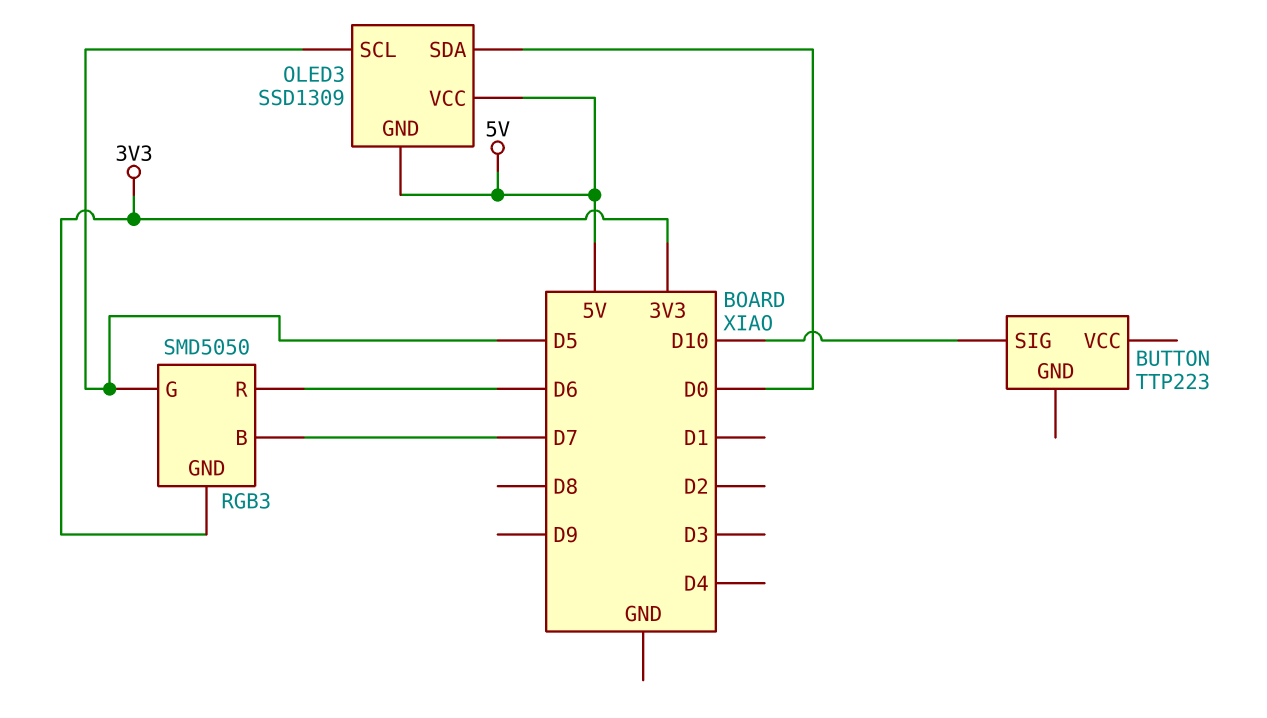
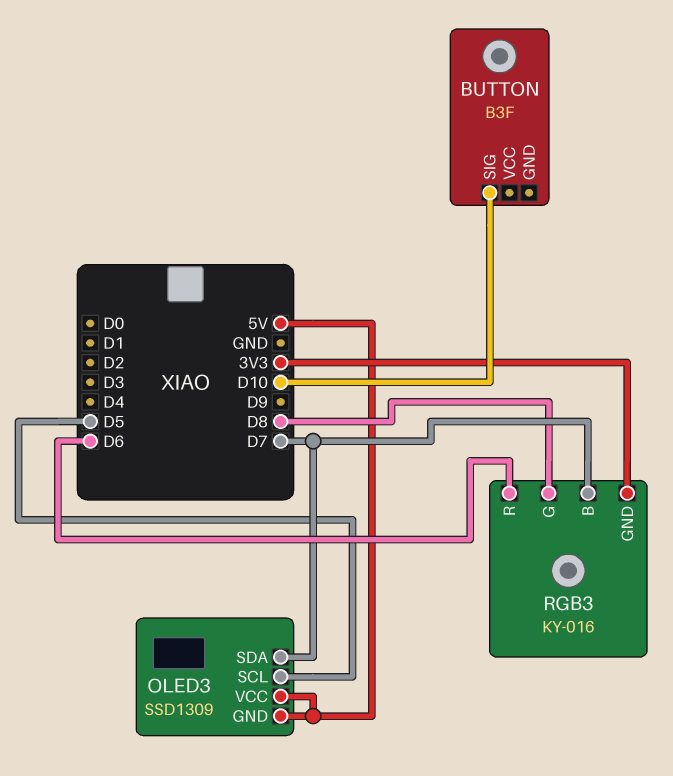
BUTTON: TTP223 -> B3F
OLED3 pin SDA: D0 -> D7
RGB3: SMD5050 -> KY-016
RGB3 pin G: D5 -> D8

